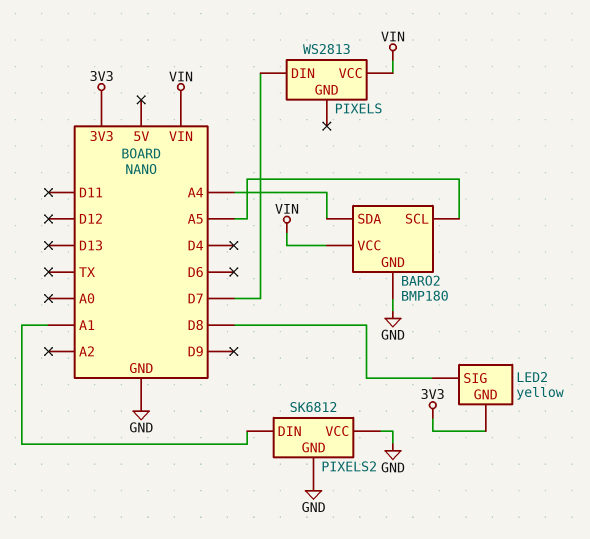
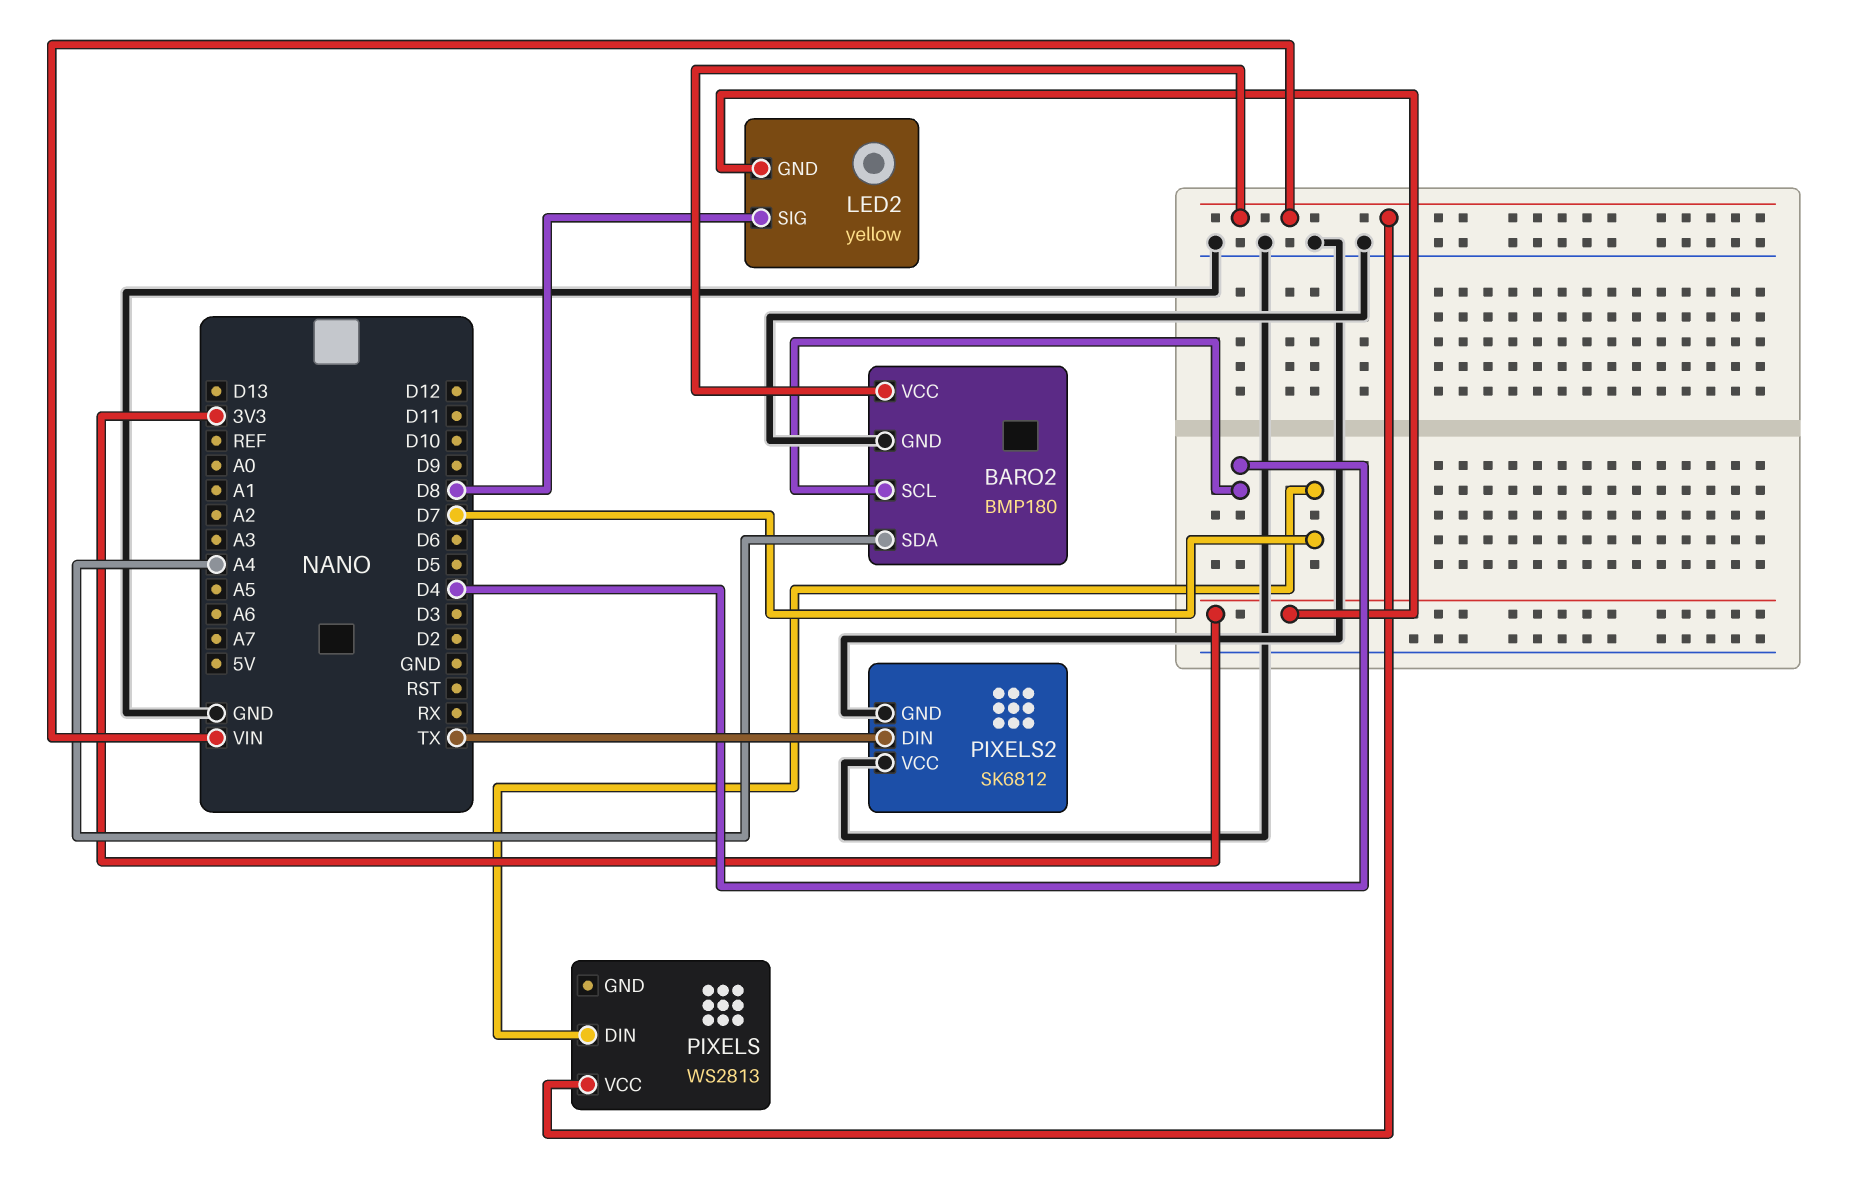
BARO2 pin SCL: A5 -> D4
PIXELS2 pin DIN: A1 -> TX

